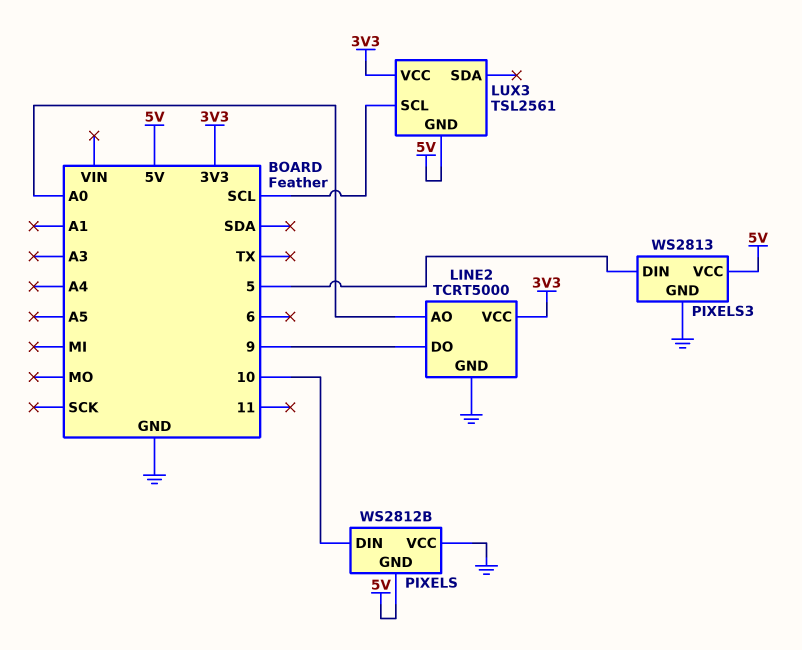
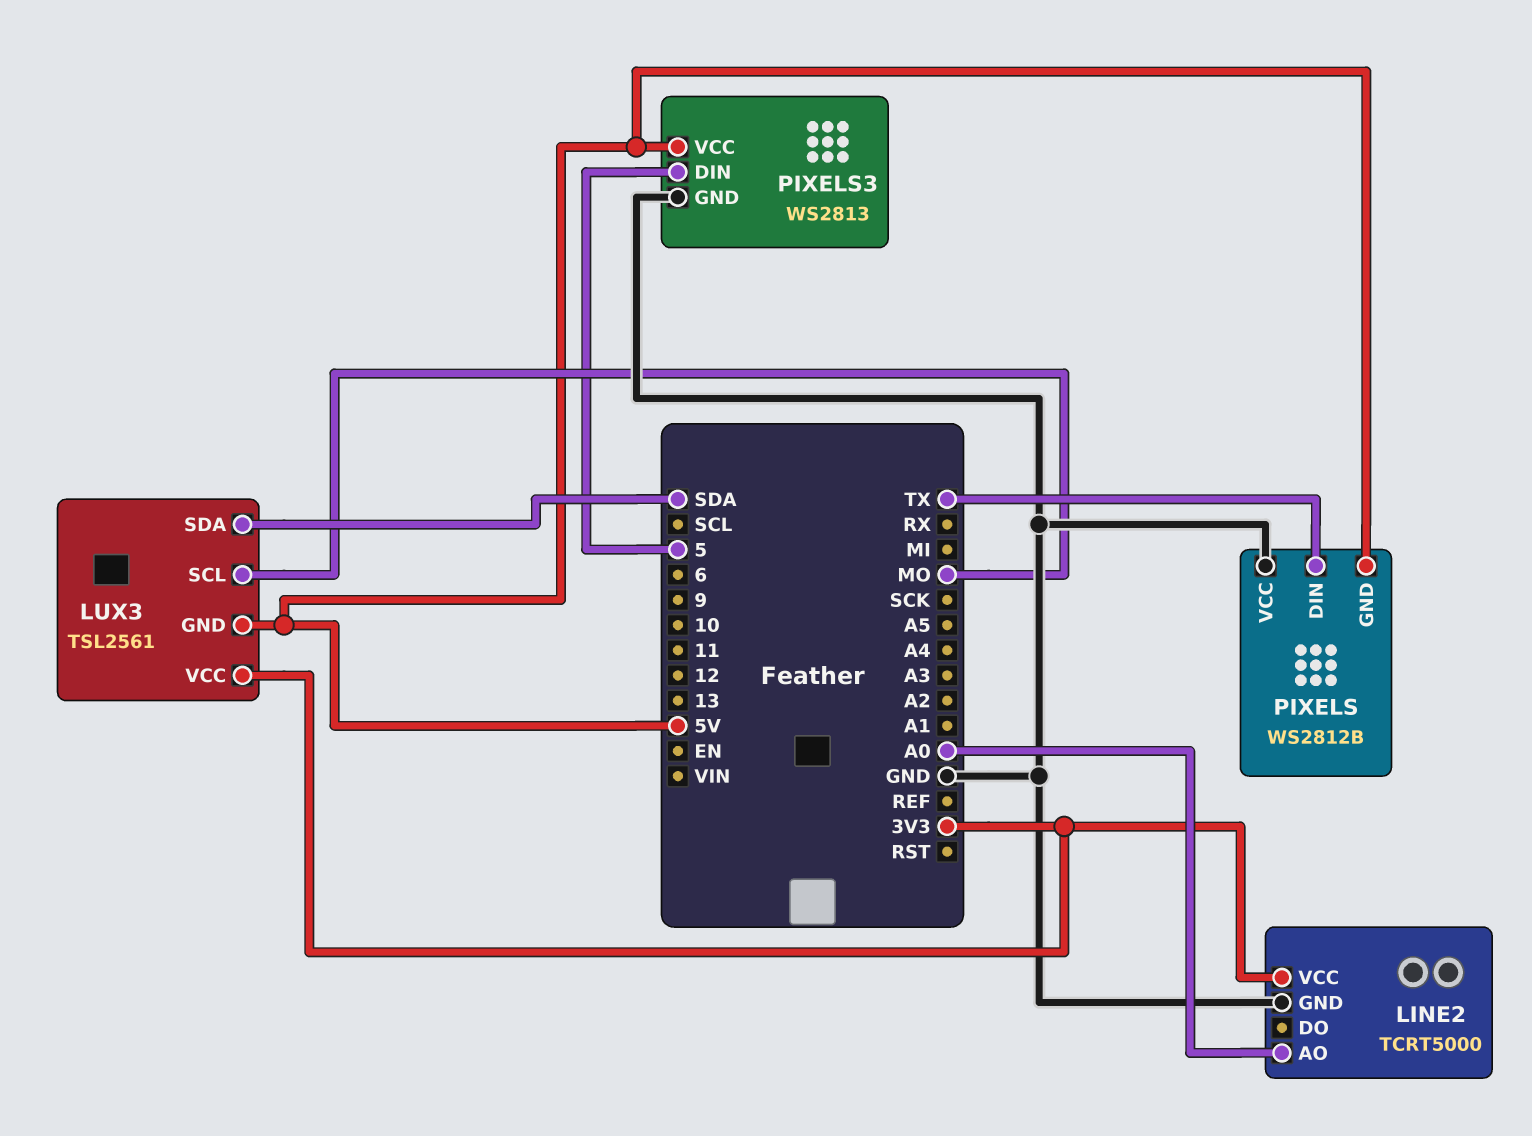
LINE2 pin DO: 9 -> none
LUX3 pin SCL: SCL -> MO
LUX3 pin SDA: none -> SDA
PIXELS pin DIN: 10 -> TX

